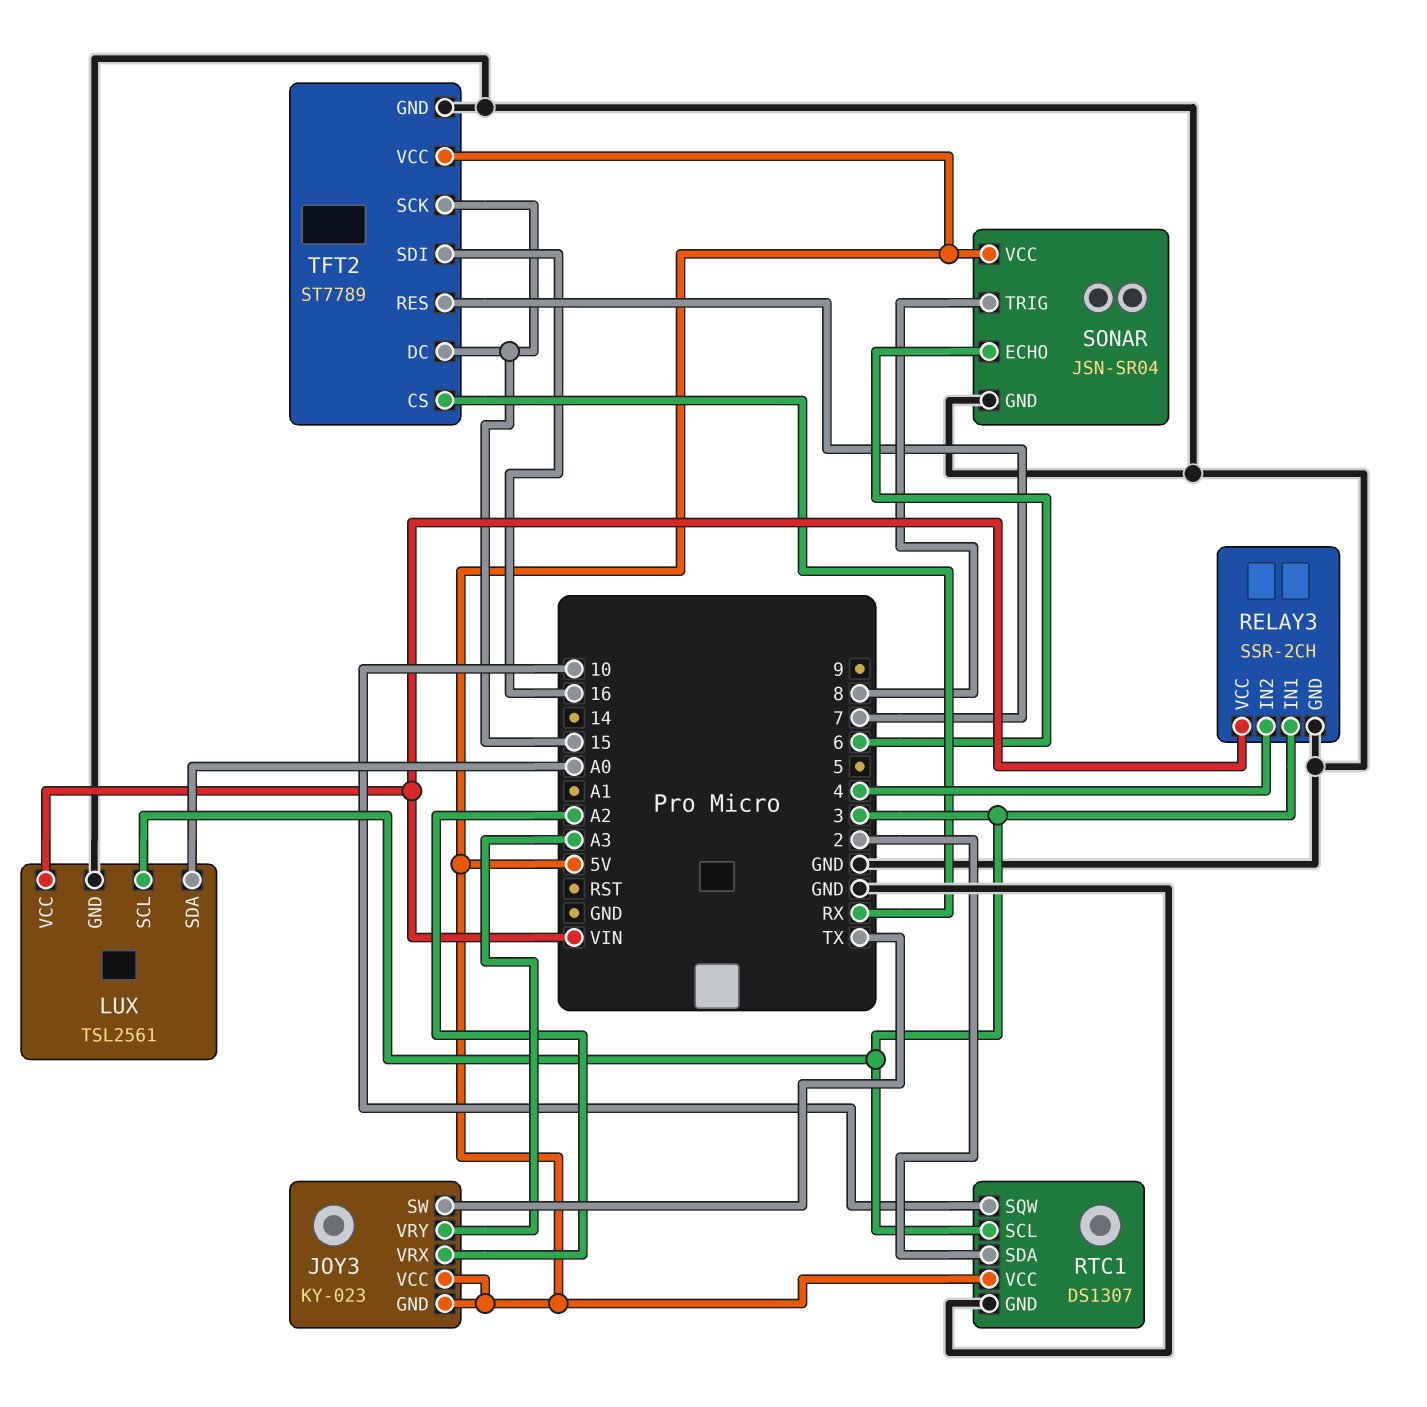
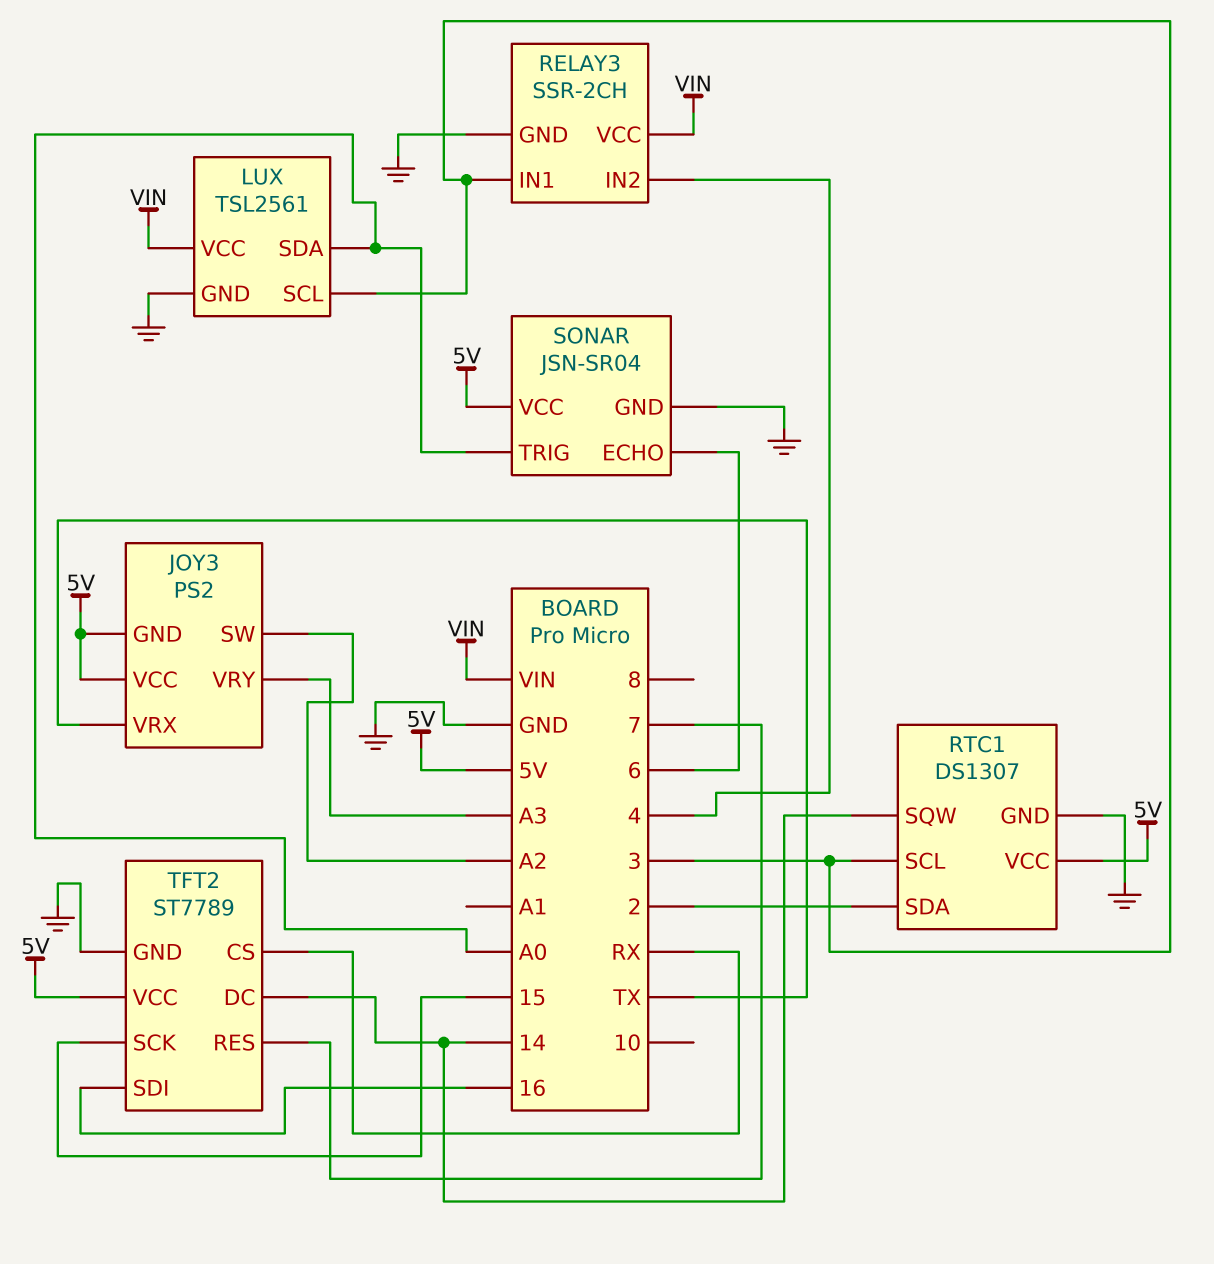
JOY3: KY-023 -> PS2
JOY3 pin SW: TX -> A2
JOY3 pin VRX: A2 -> TX
RTC1 pin SQW: 10 -> 14
SONAR pin TRIG: 8 -> A0
TFT2 pin DC: 15 -> 14

